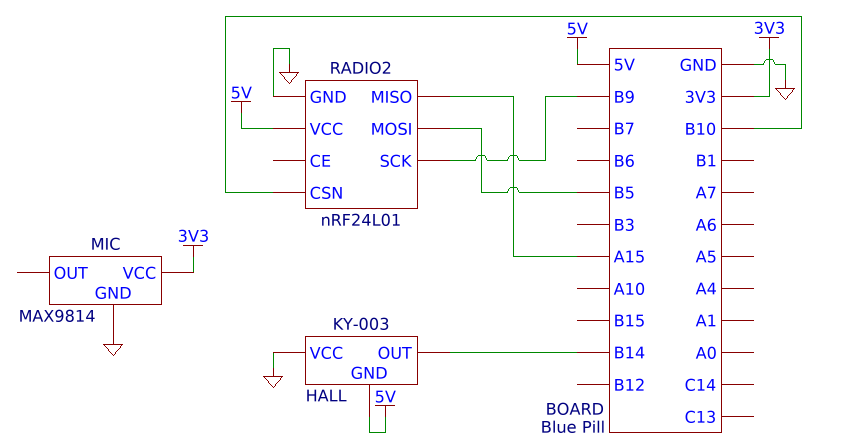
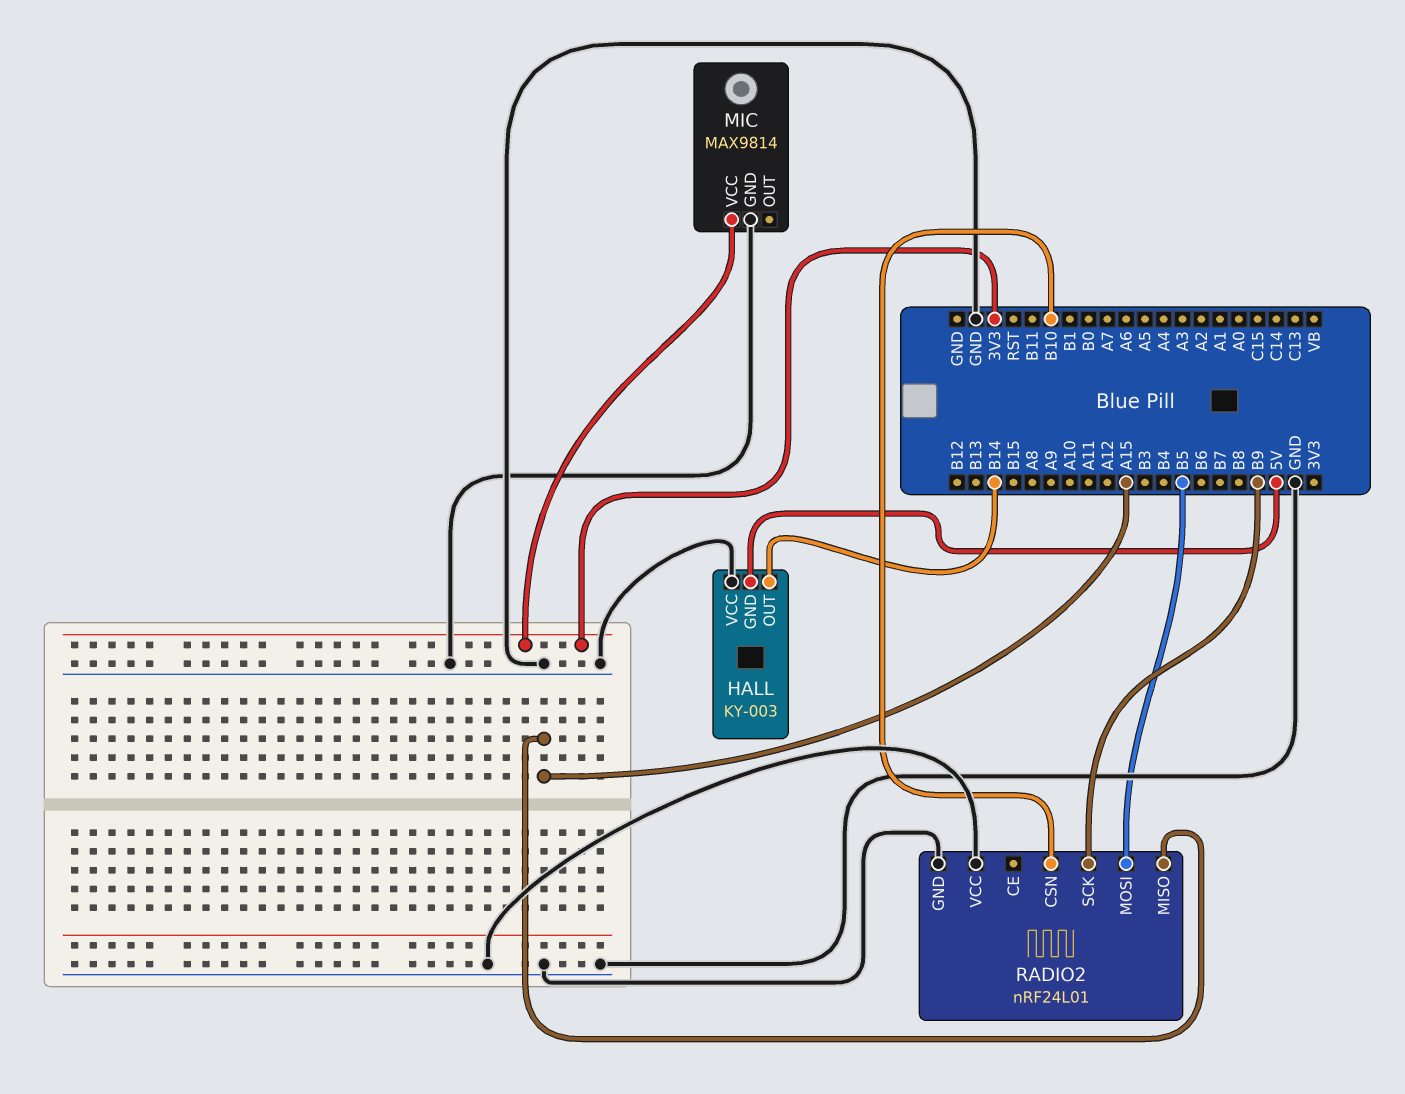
RADIO2 pin VCC: 5V -> GND

